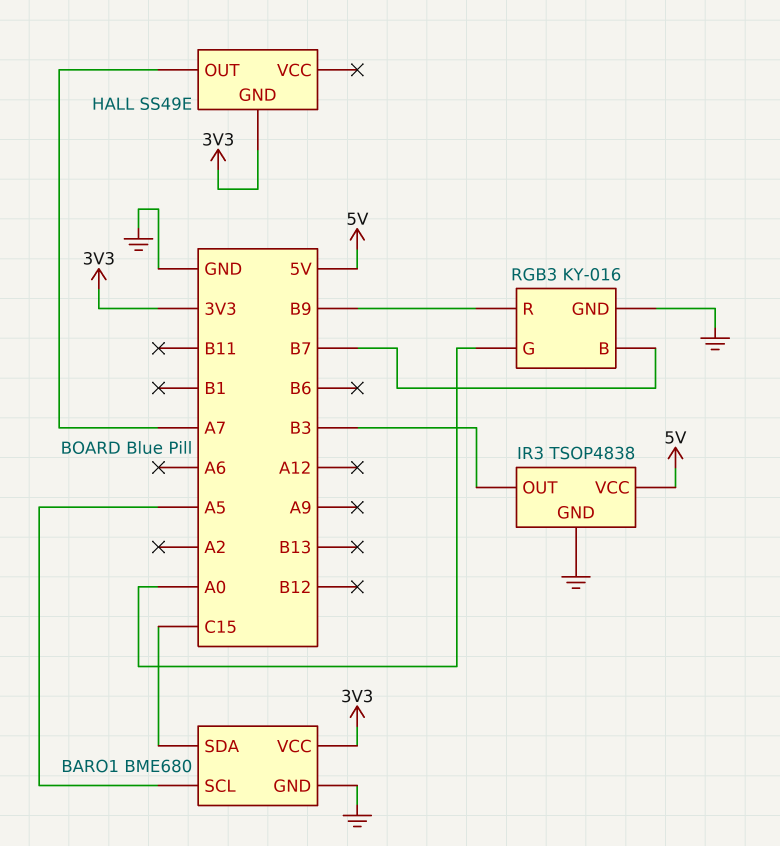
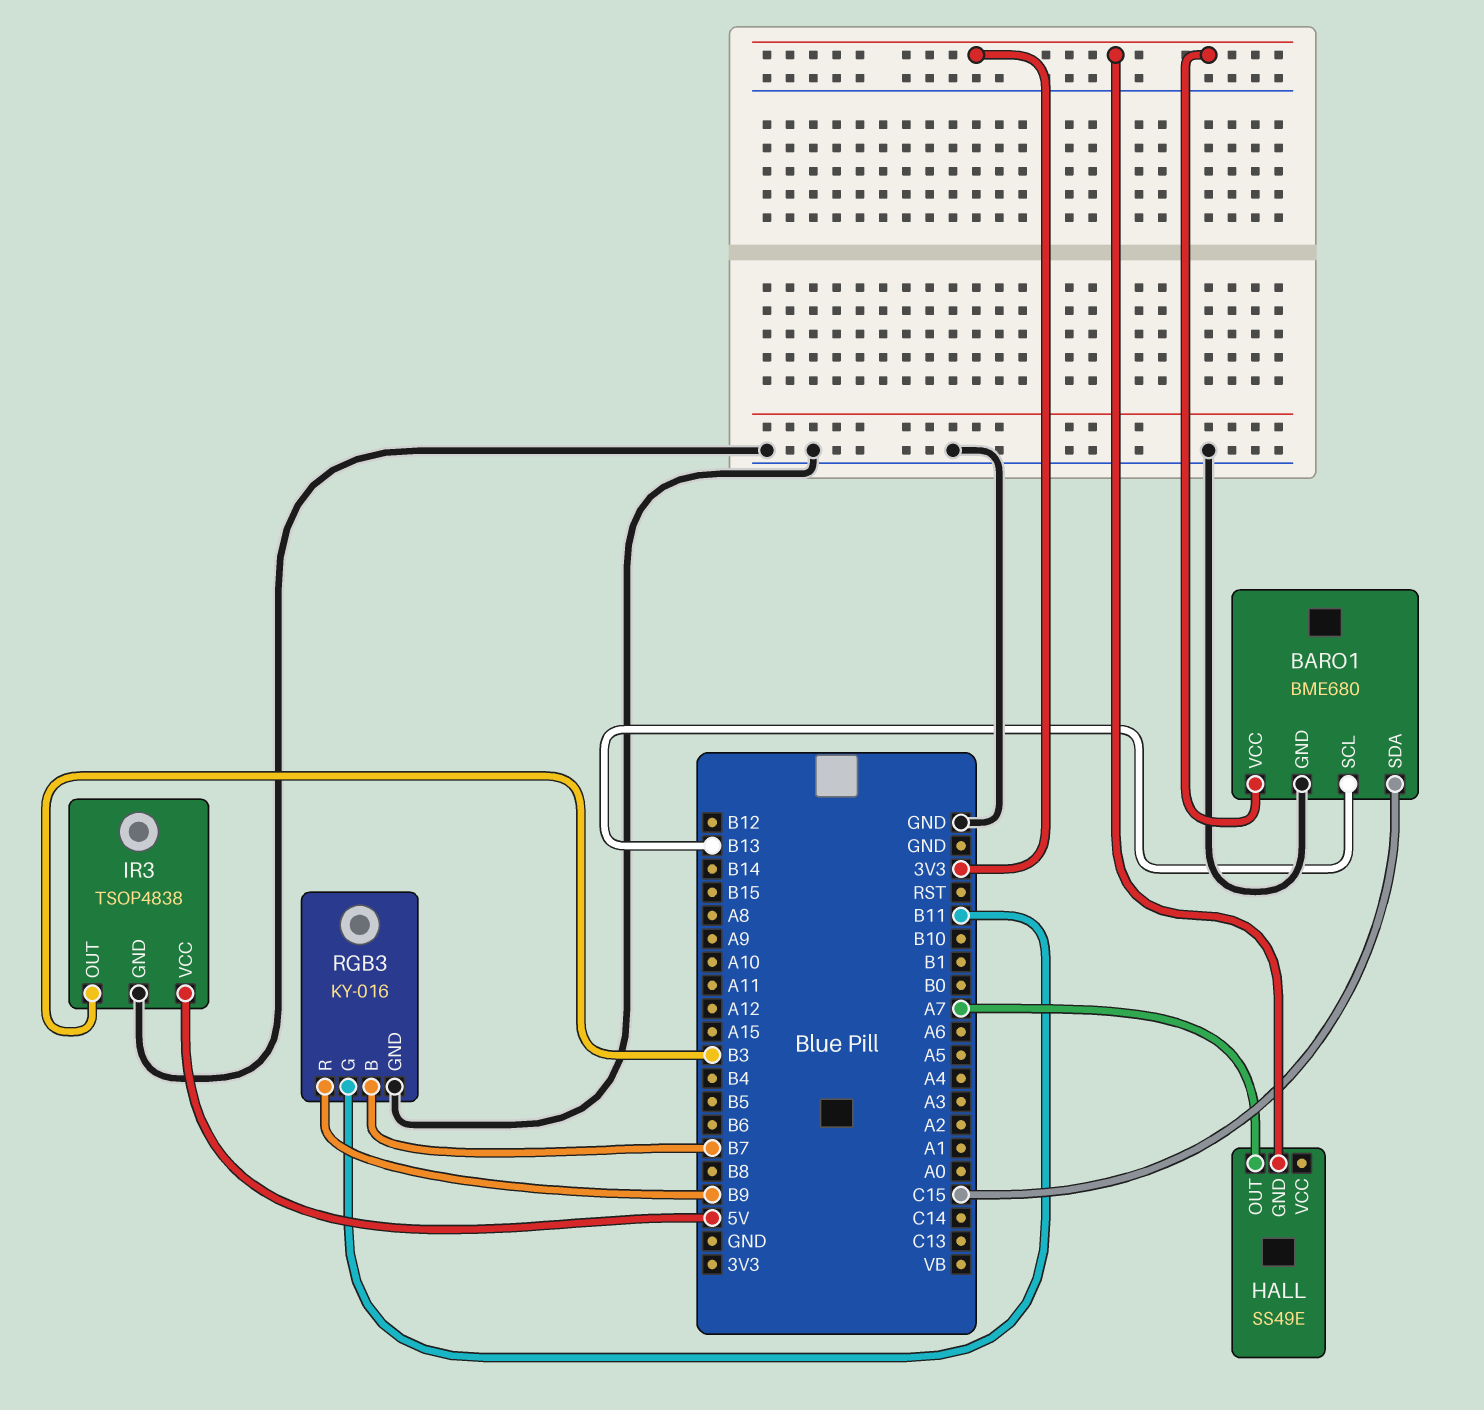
BARO1 pin SCL: A5 -> B13
RGB3 pin G: A0 -> B11

